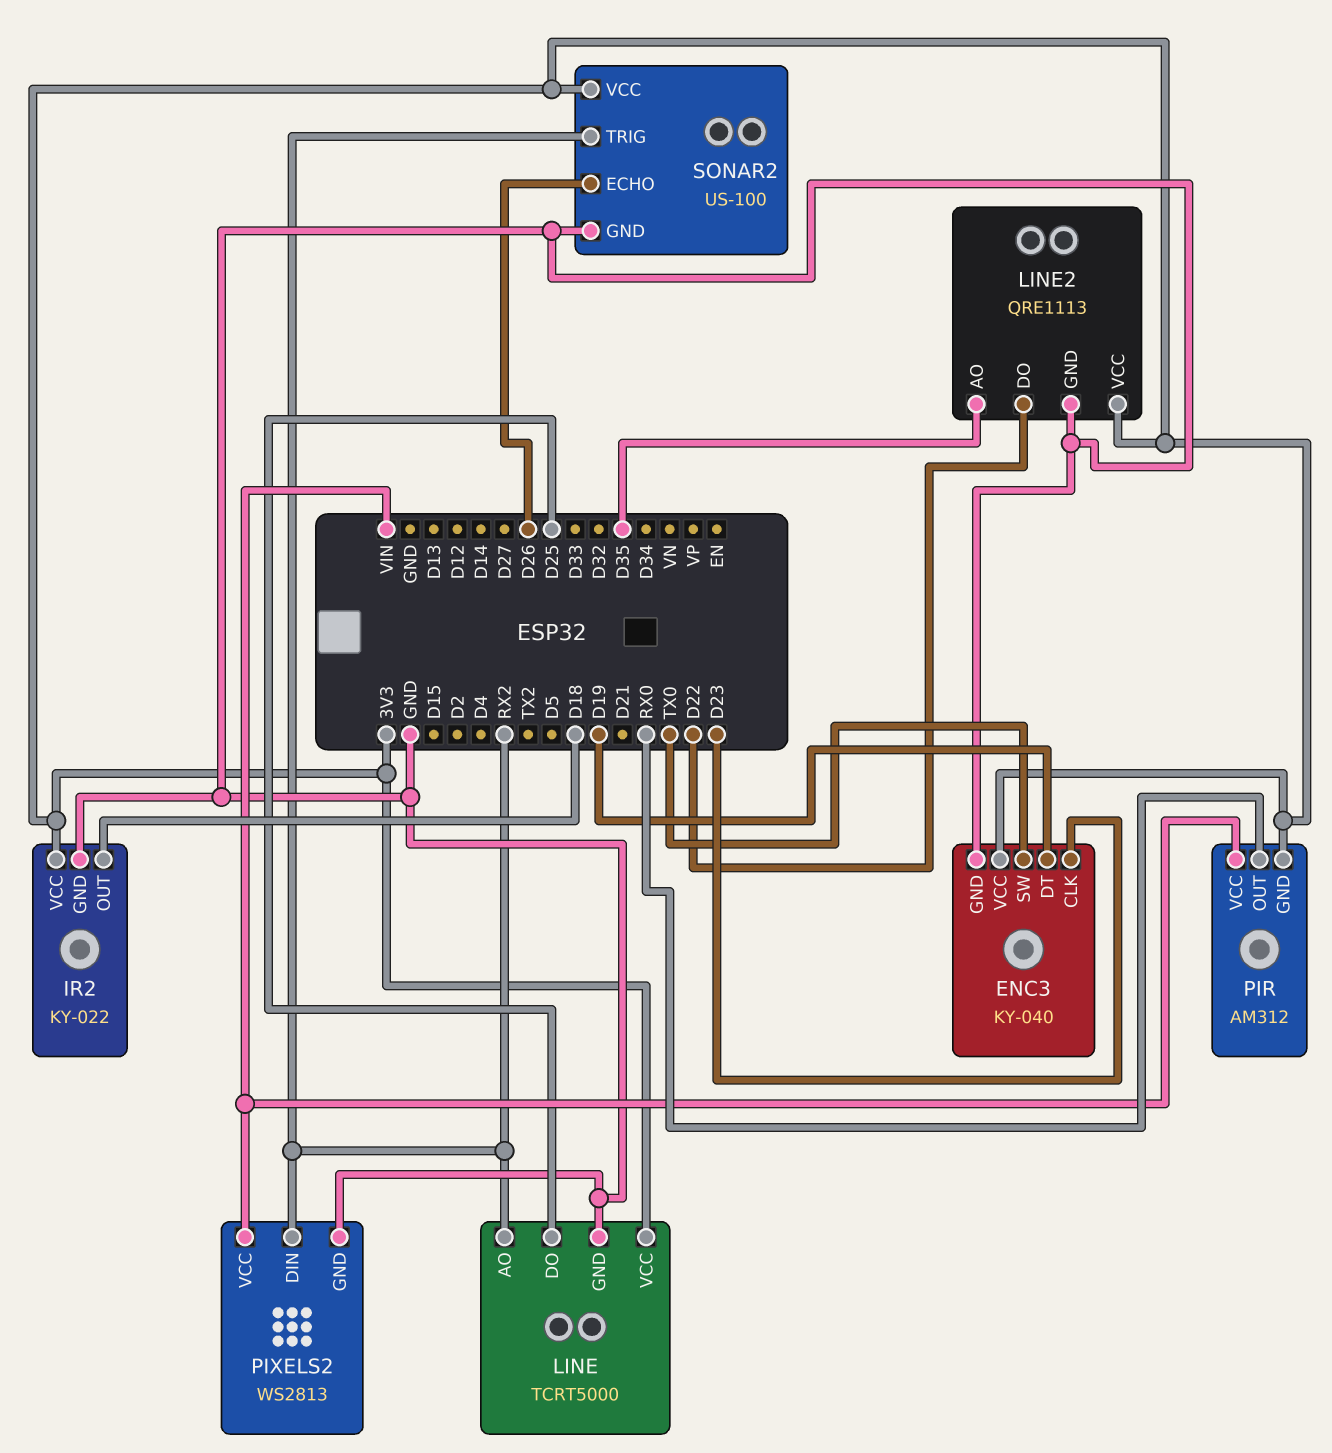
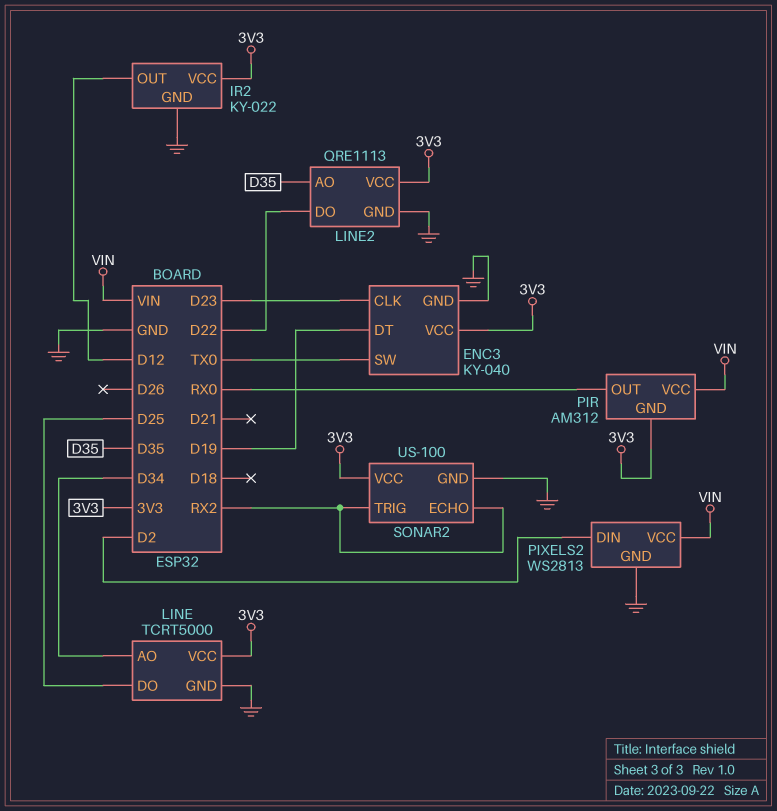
IR2 pin OUT: D18 -> D12
LINE pin AO: RX2 -> D34
PIXELS2 pin DIN: RX2 -> D2
SONAR2 pin ECHO: D26 -> RX2

